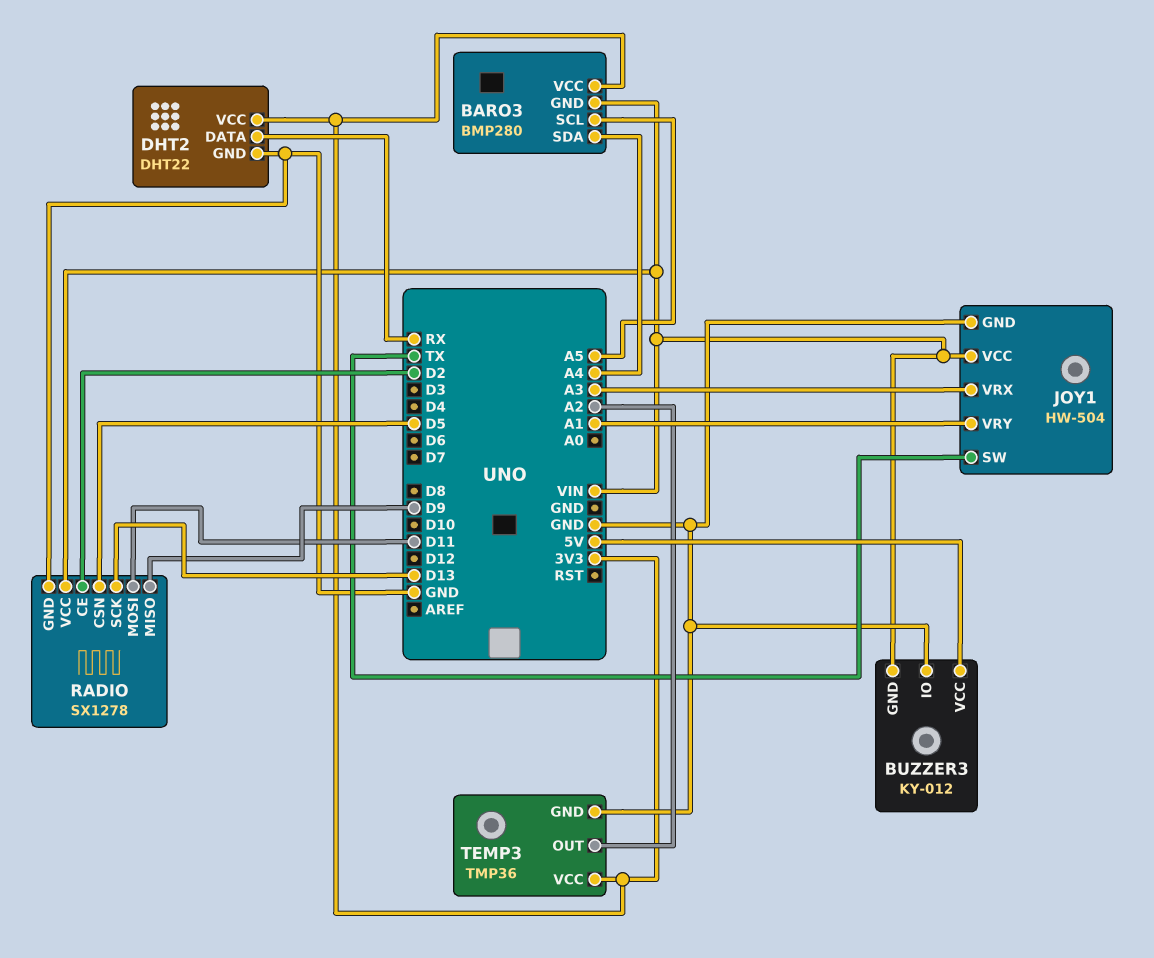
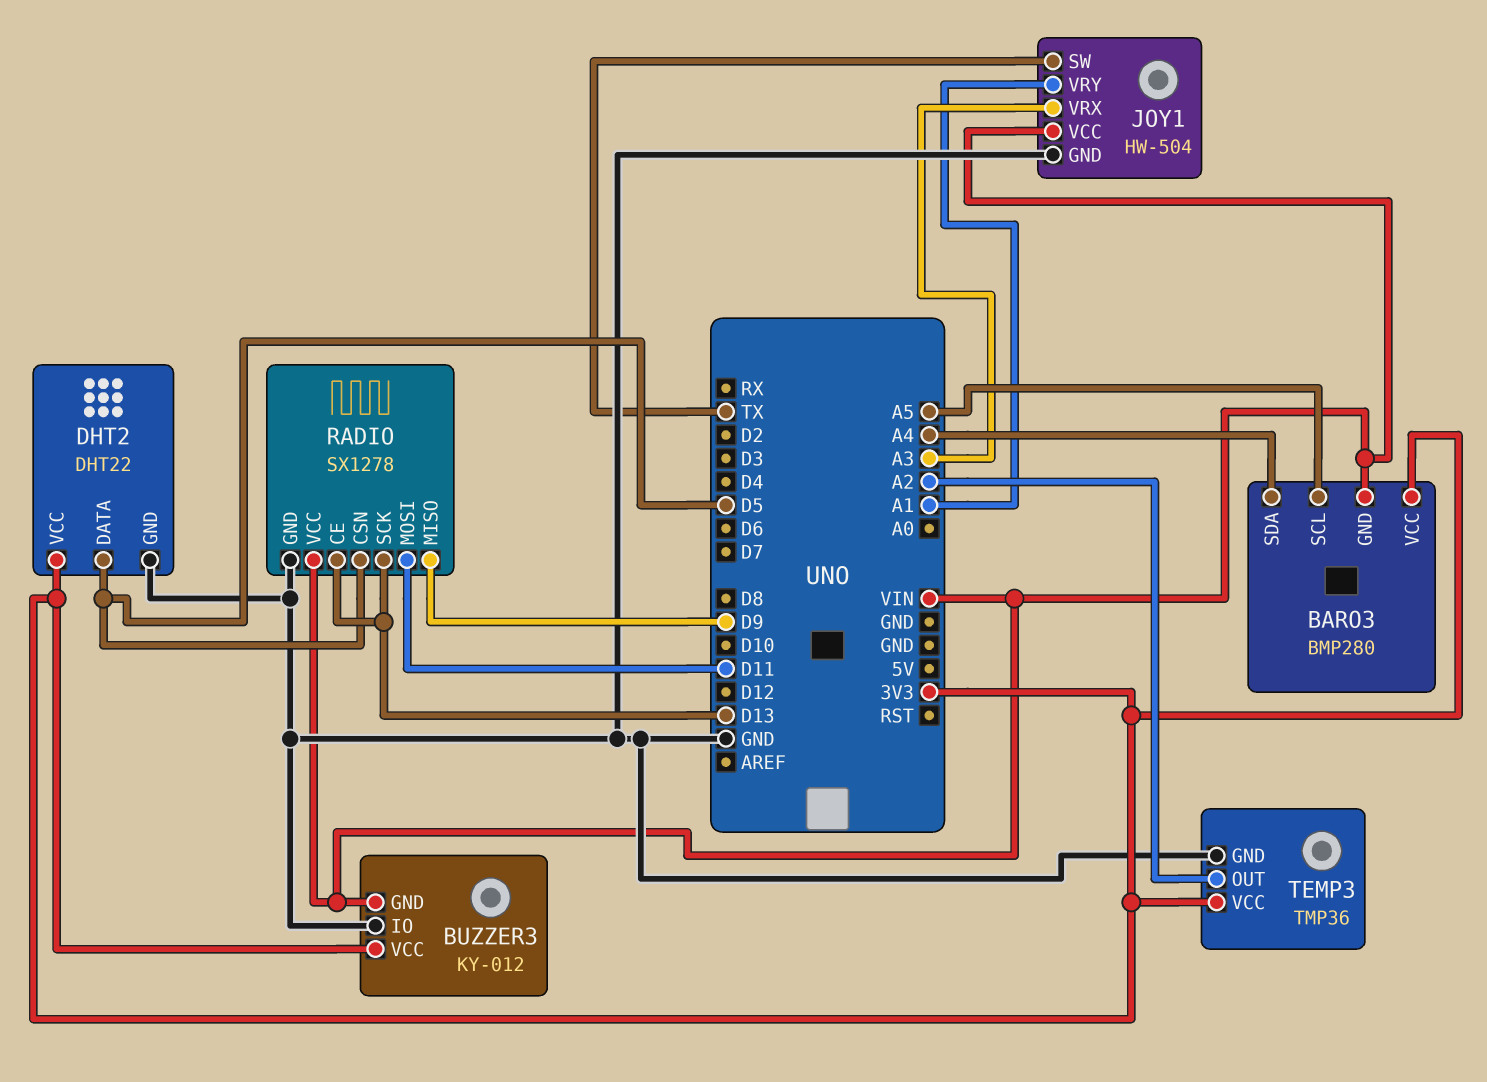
BUZZER3 pin VCC: 5V -> 3V3
DHT2 pin DATA: RX -> D5
RADIO pin CE: D2 -> D13

